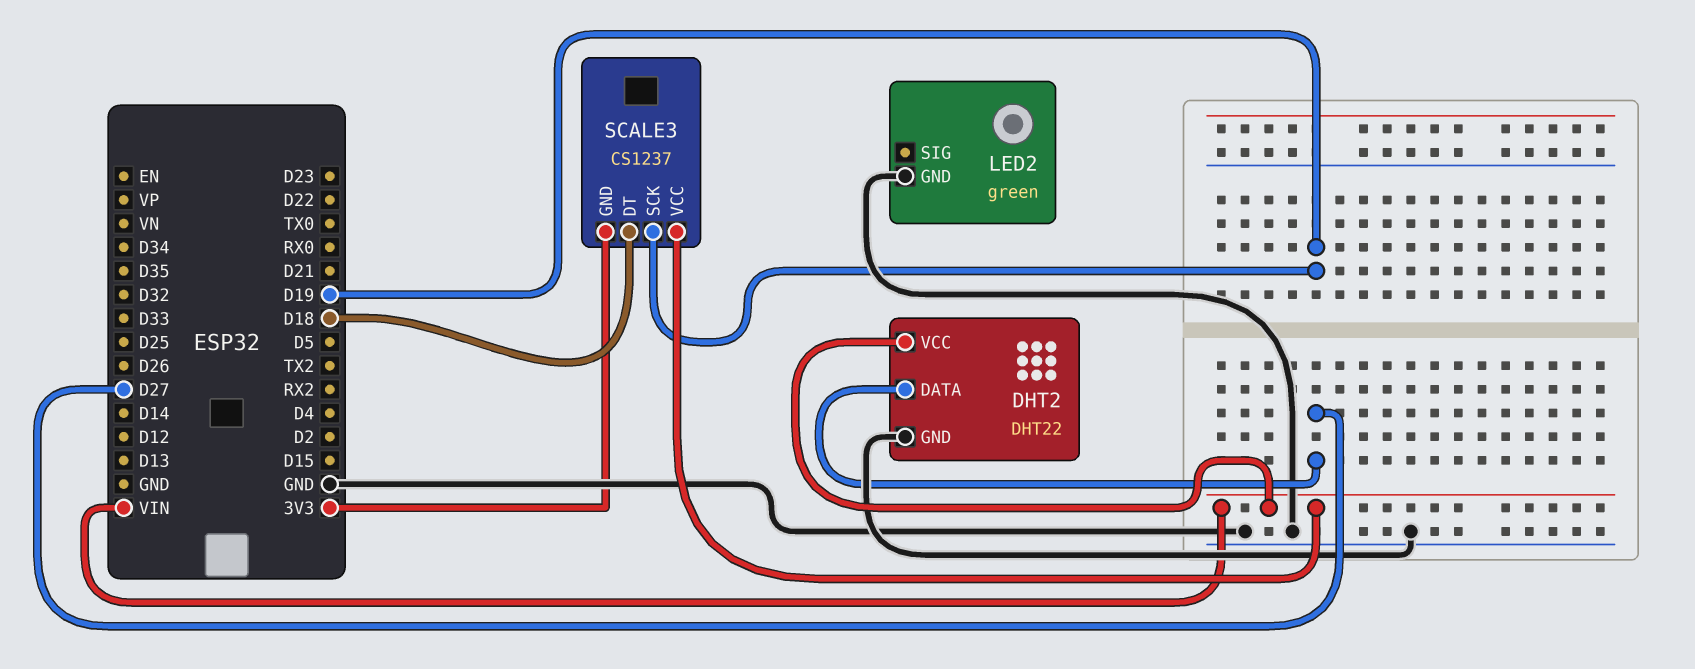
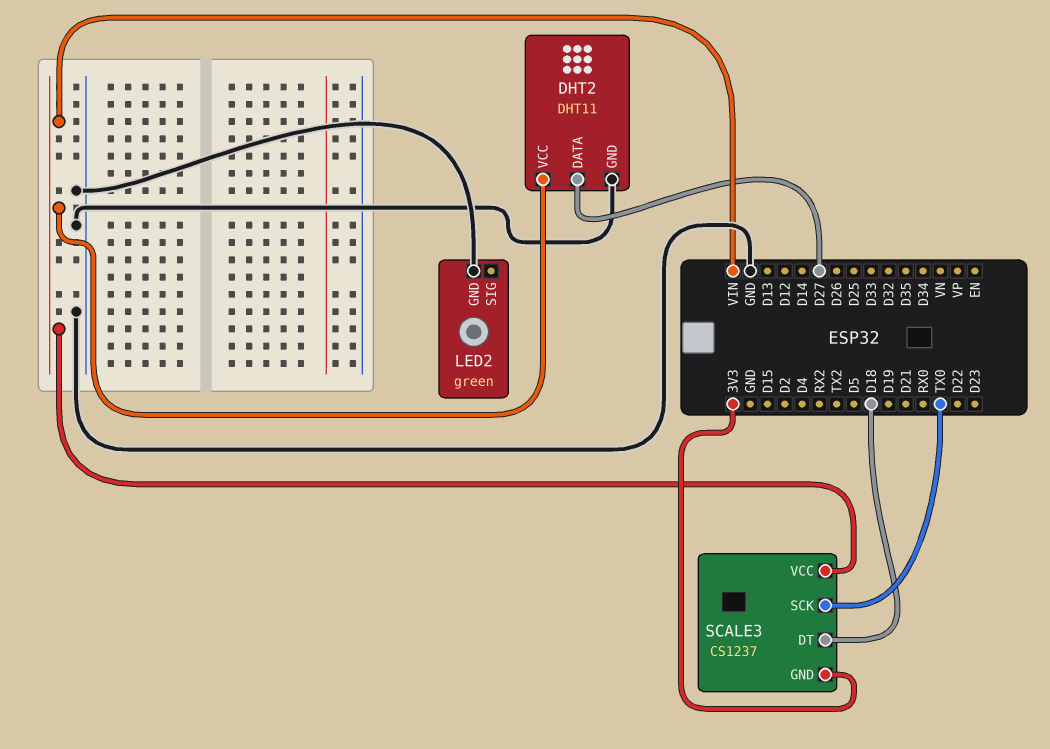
DHT2: DHT22 -> DHT11
SCALE3 pin SCK: D19 -> TX0

